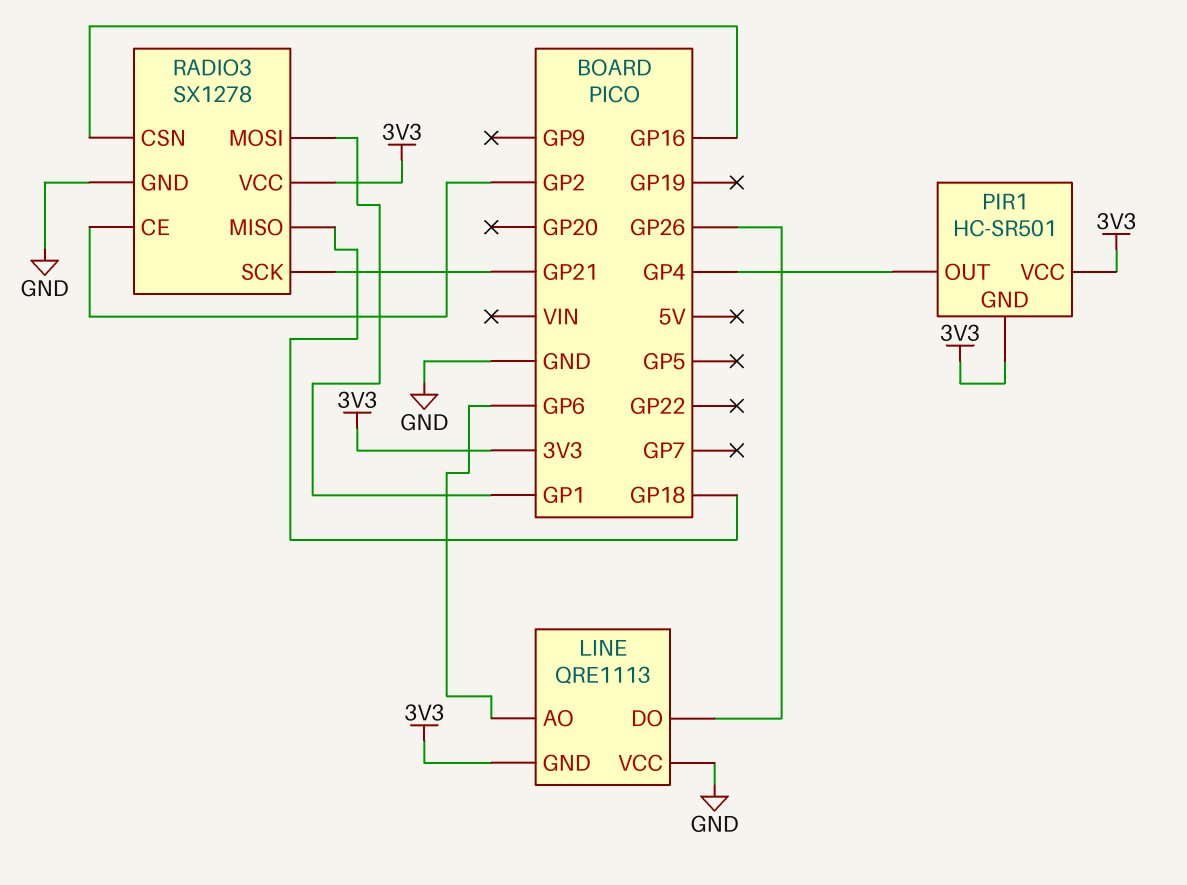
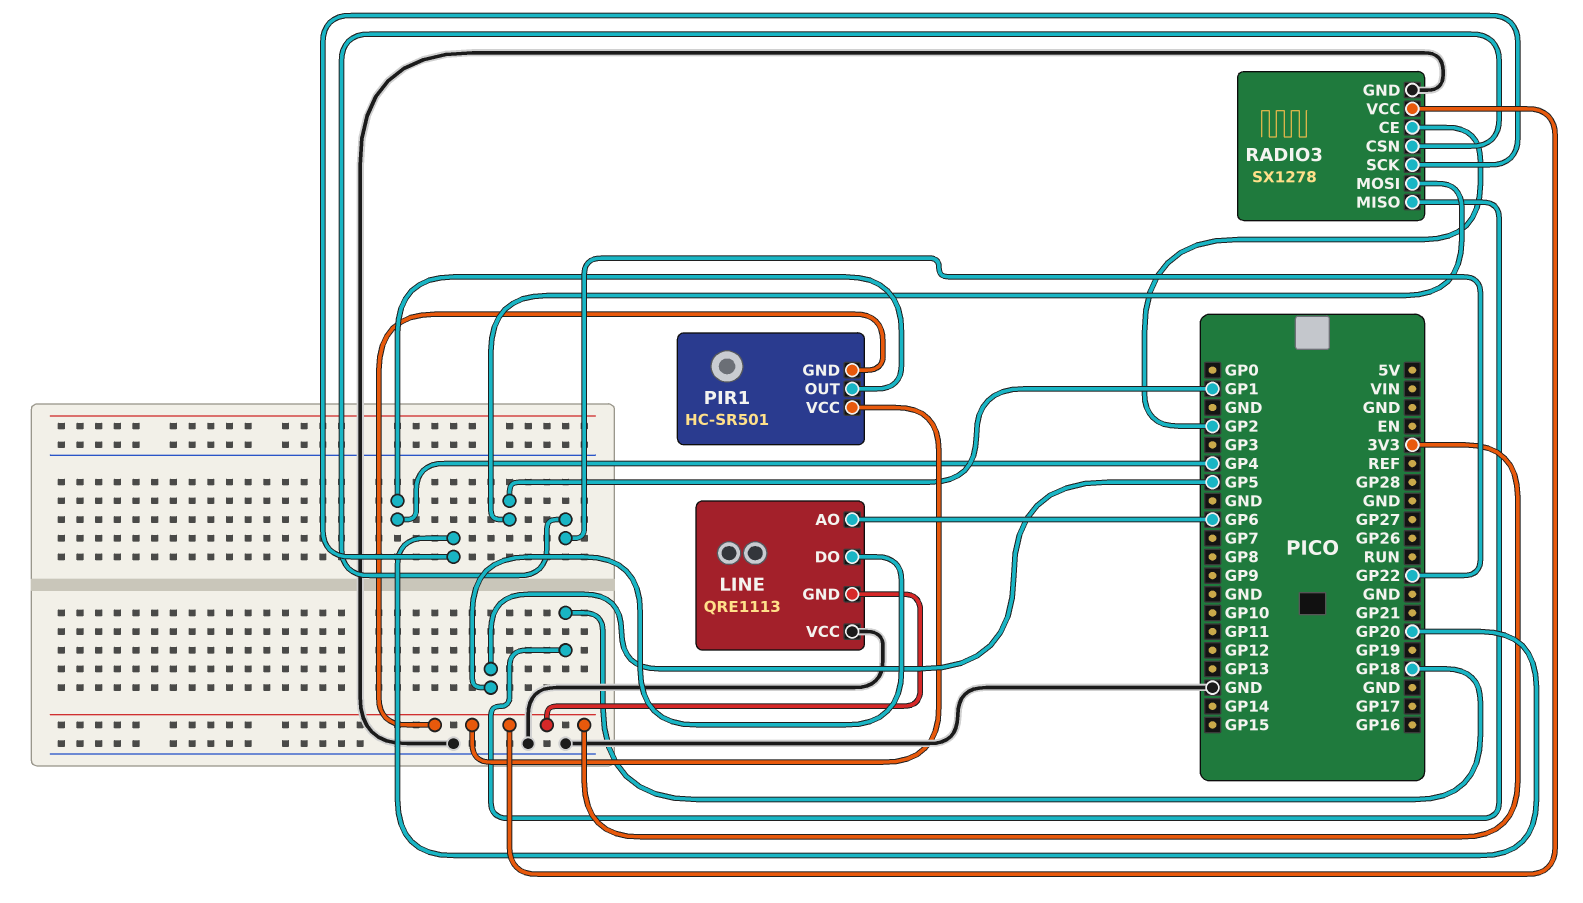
LINE pin DO: GP26 -> GP5
RADIO3 pin CSN: GP16 -> GP22
RADIO3 pin SCK: GP21 -> GP20

